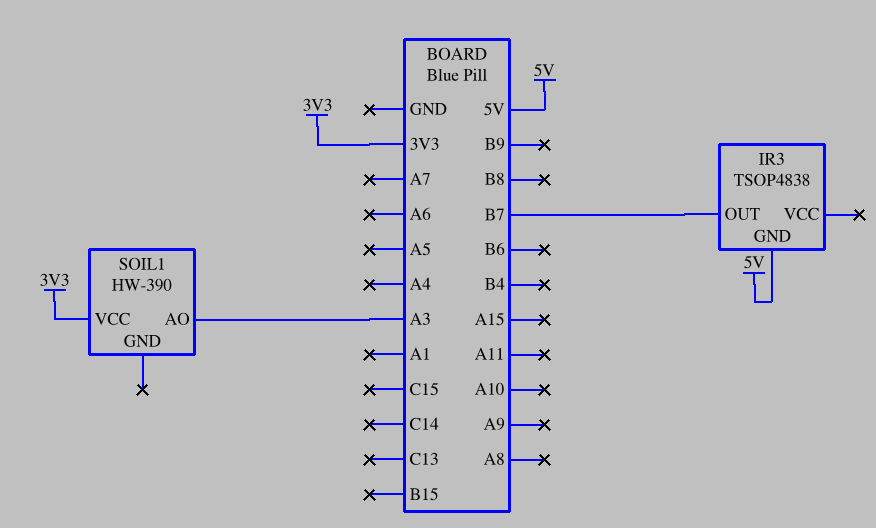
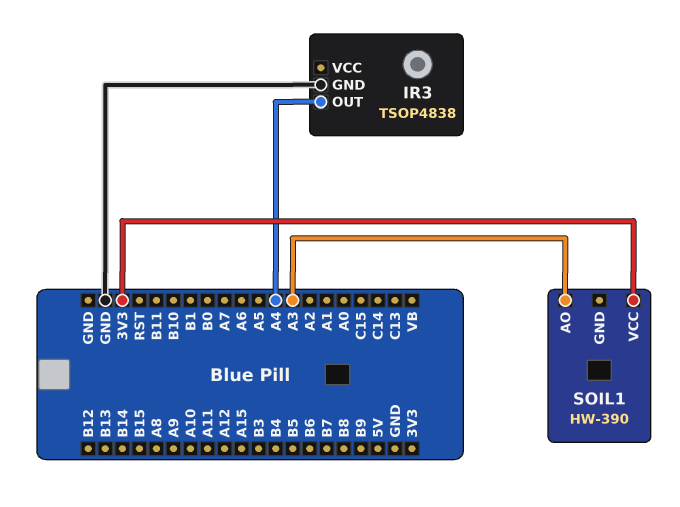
IR3 pin GND: 5V -> GND
IR3 pin OUT: B7 -> A4

